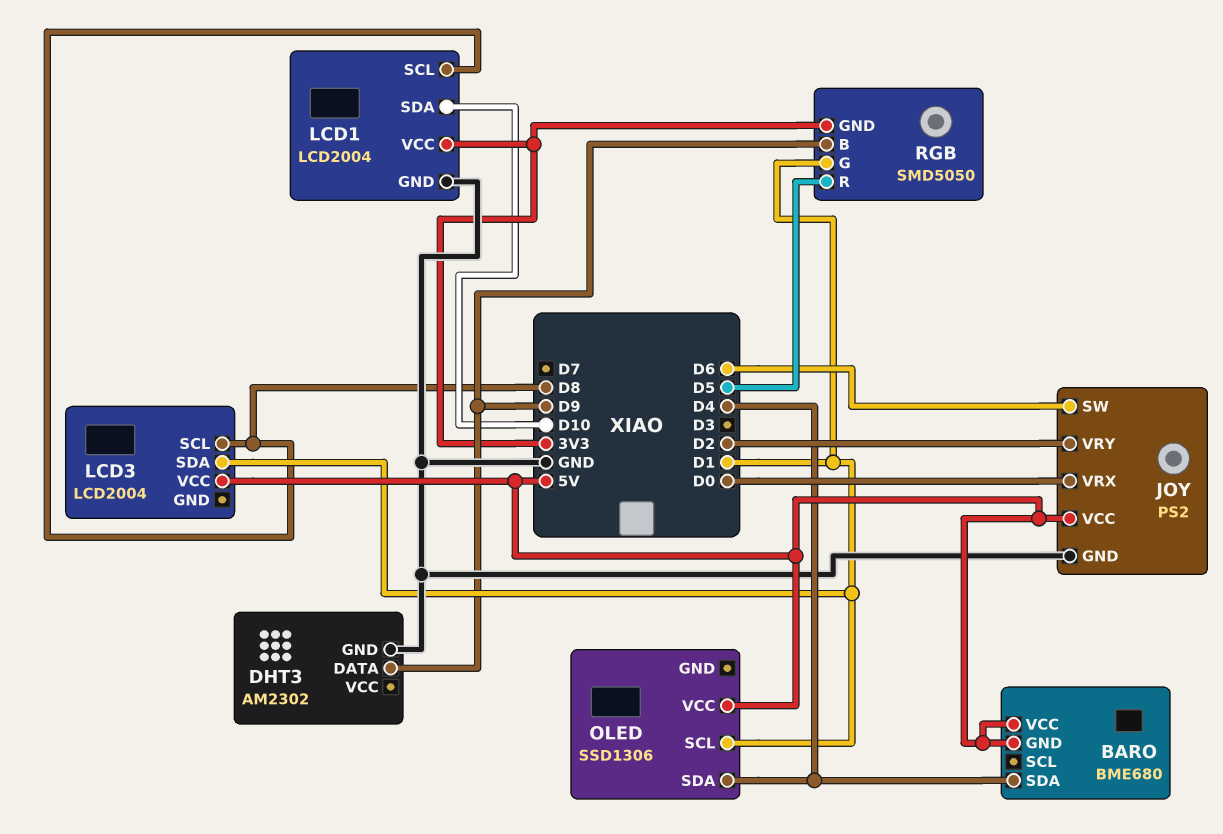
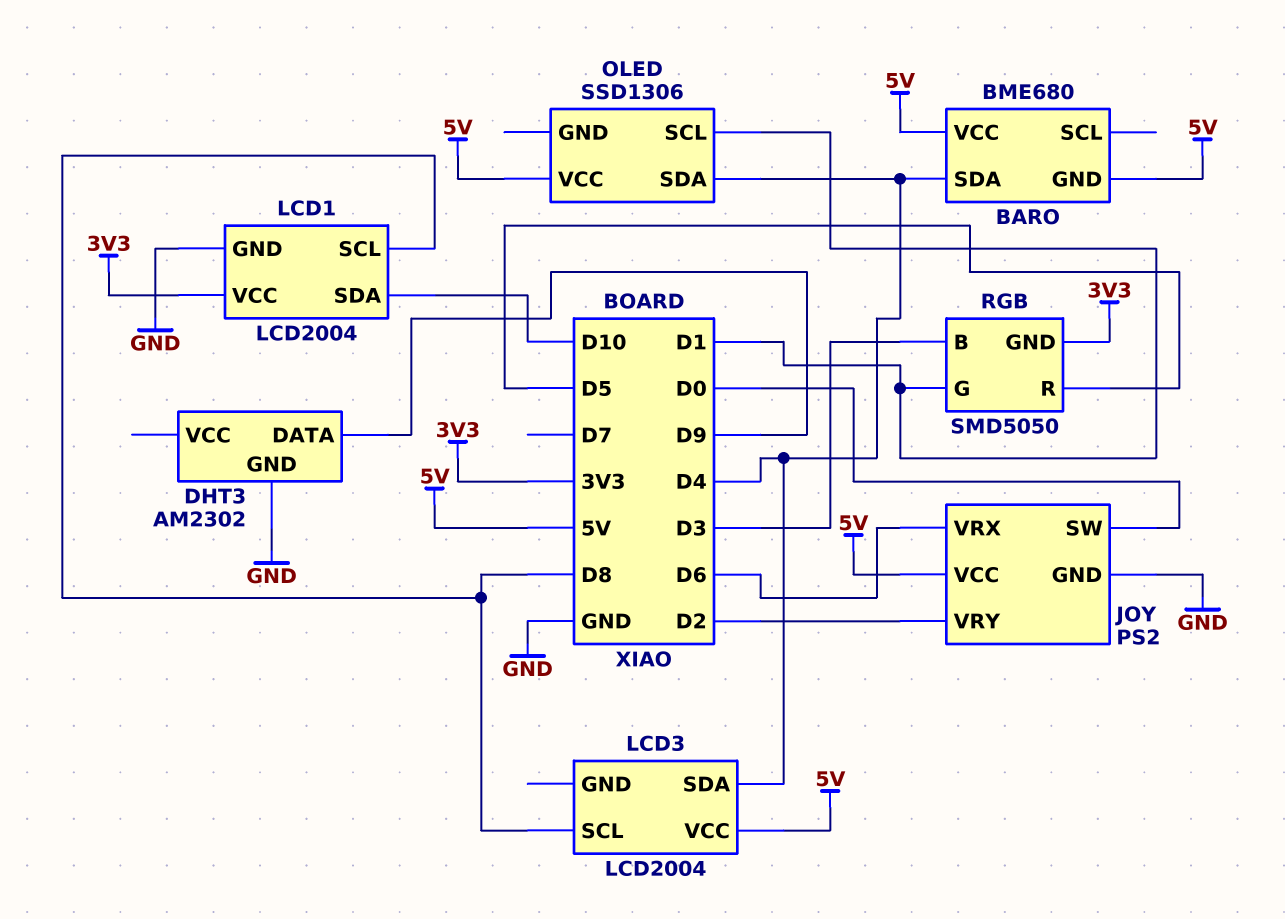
JOY pin SW: D6 -> D0
JOY pin VRX: D0 -> D6
LCD3 pin SDA: D1 -> D4
RGB pin B: D9 -> D3

